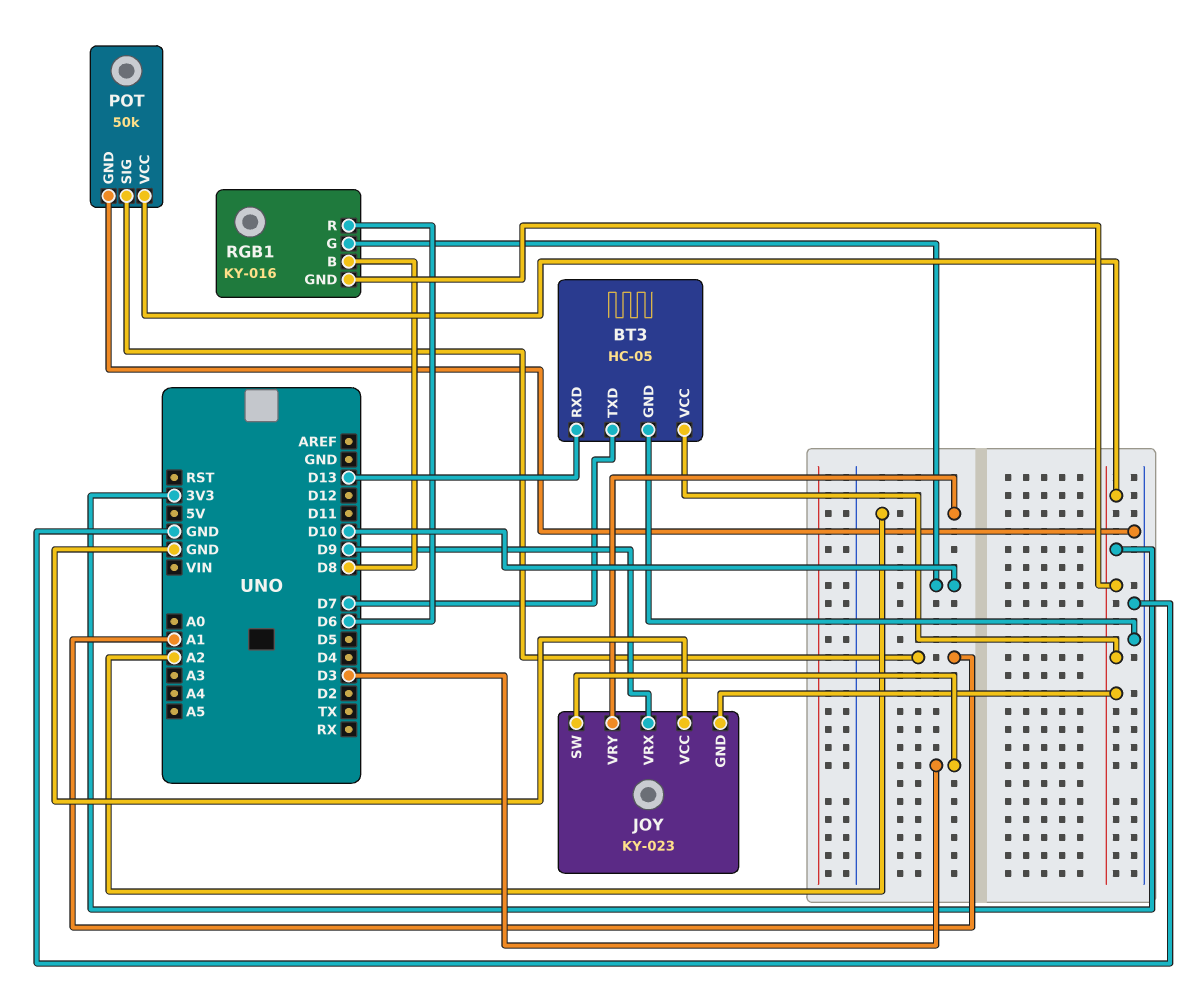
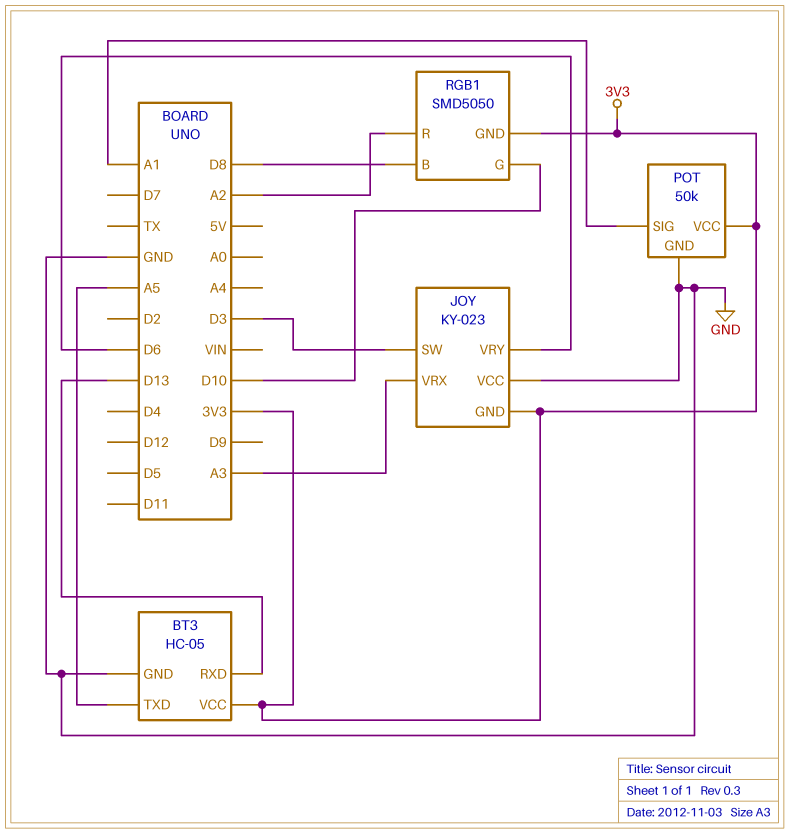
BT3 pin TXD: D7 -> A5
JOY pin VRX: D9 -> A3
JOY pin VRY: A2 -> D6
RGB1: KY-016 -> SMD5050
RGB1 pin R: D6 -> A2

